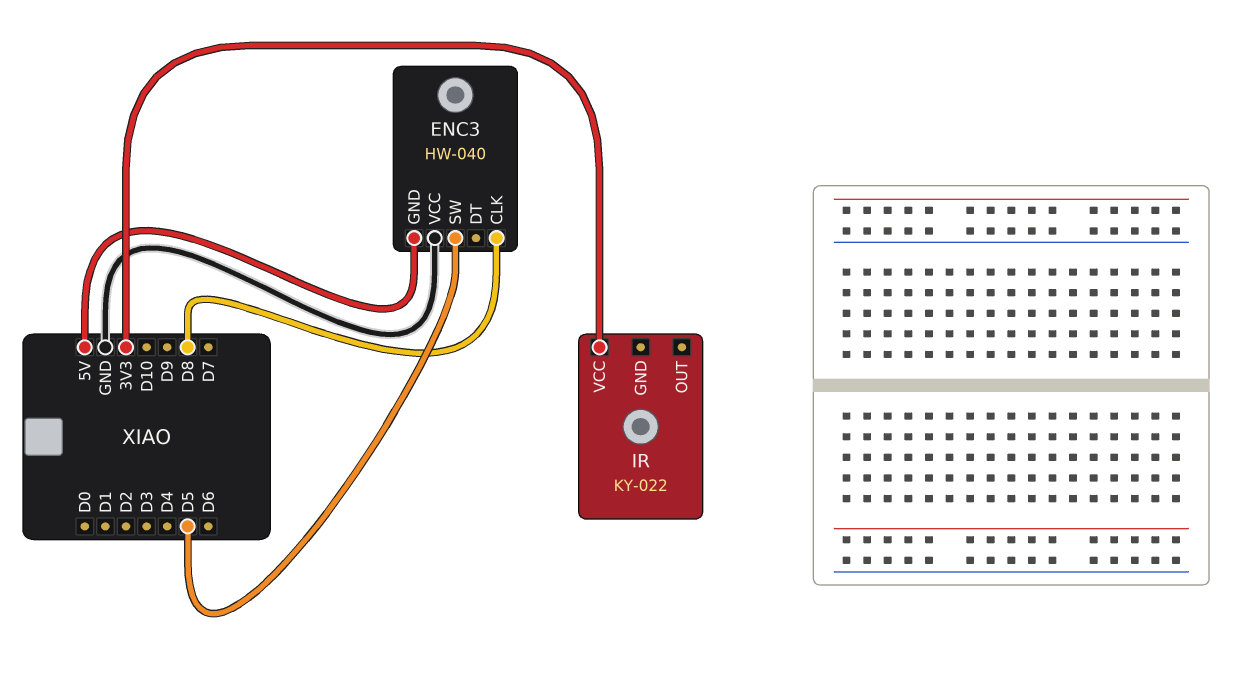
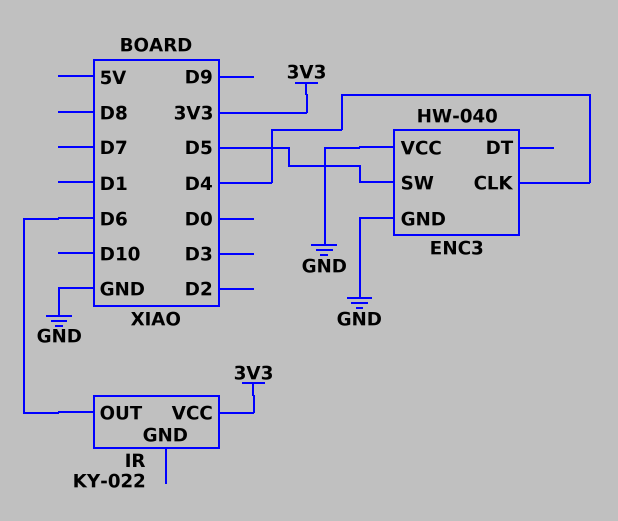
ENC3 pin CLK: D8 -> D4
ENC3 pin GND: 5V -> GND
IR pin OUT: none -> D6

